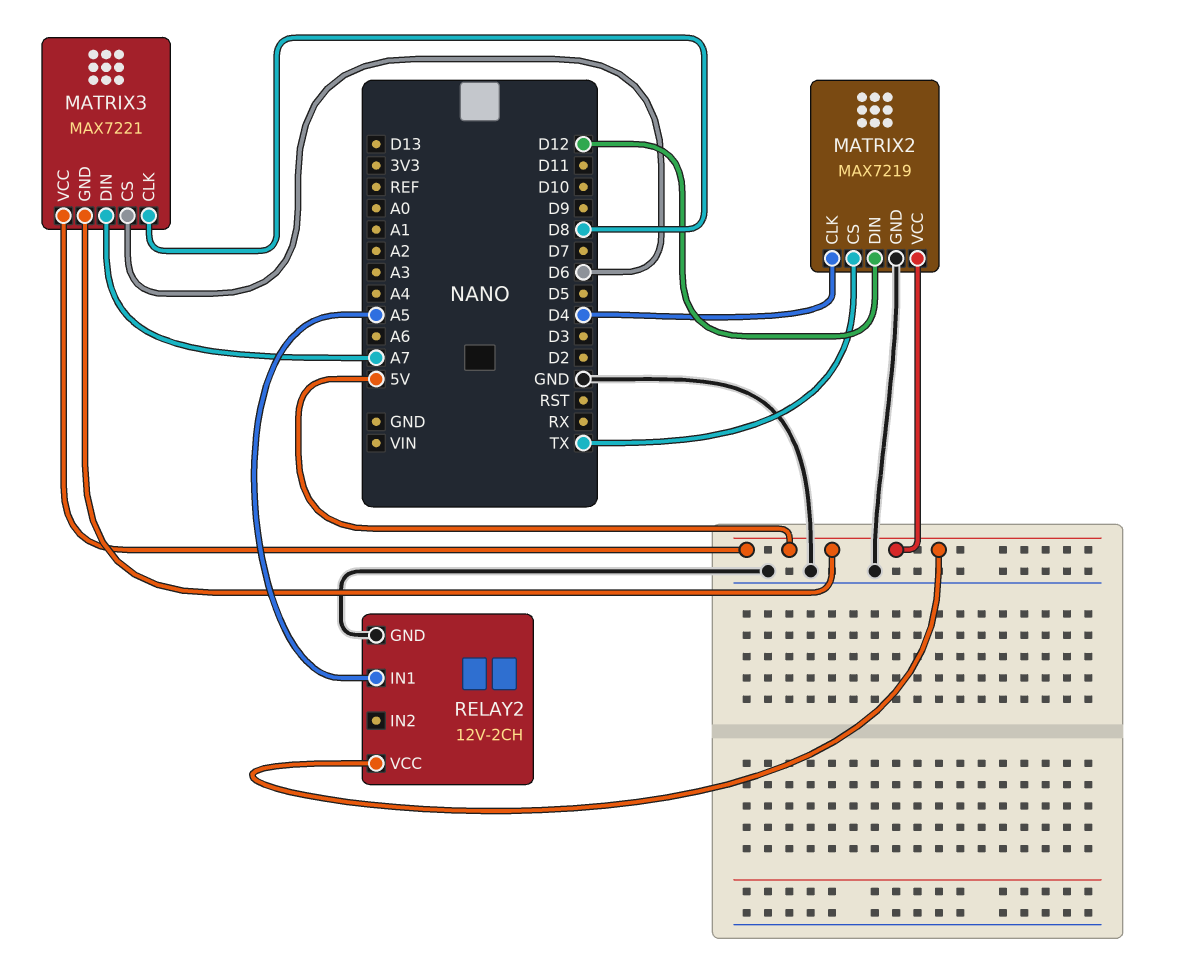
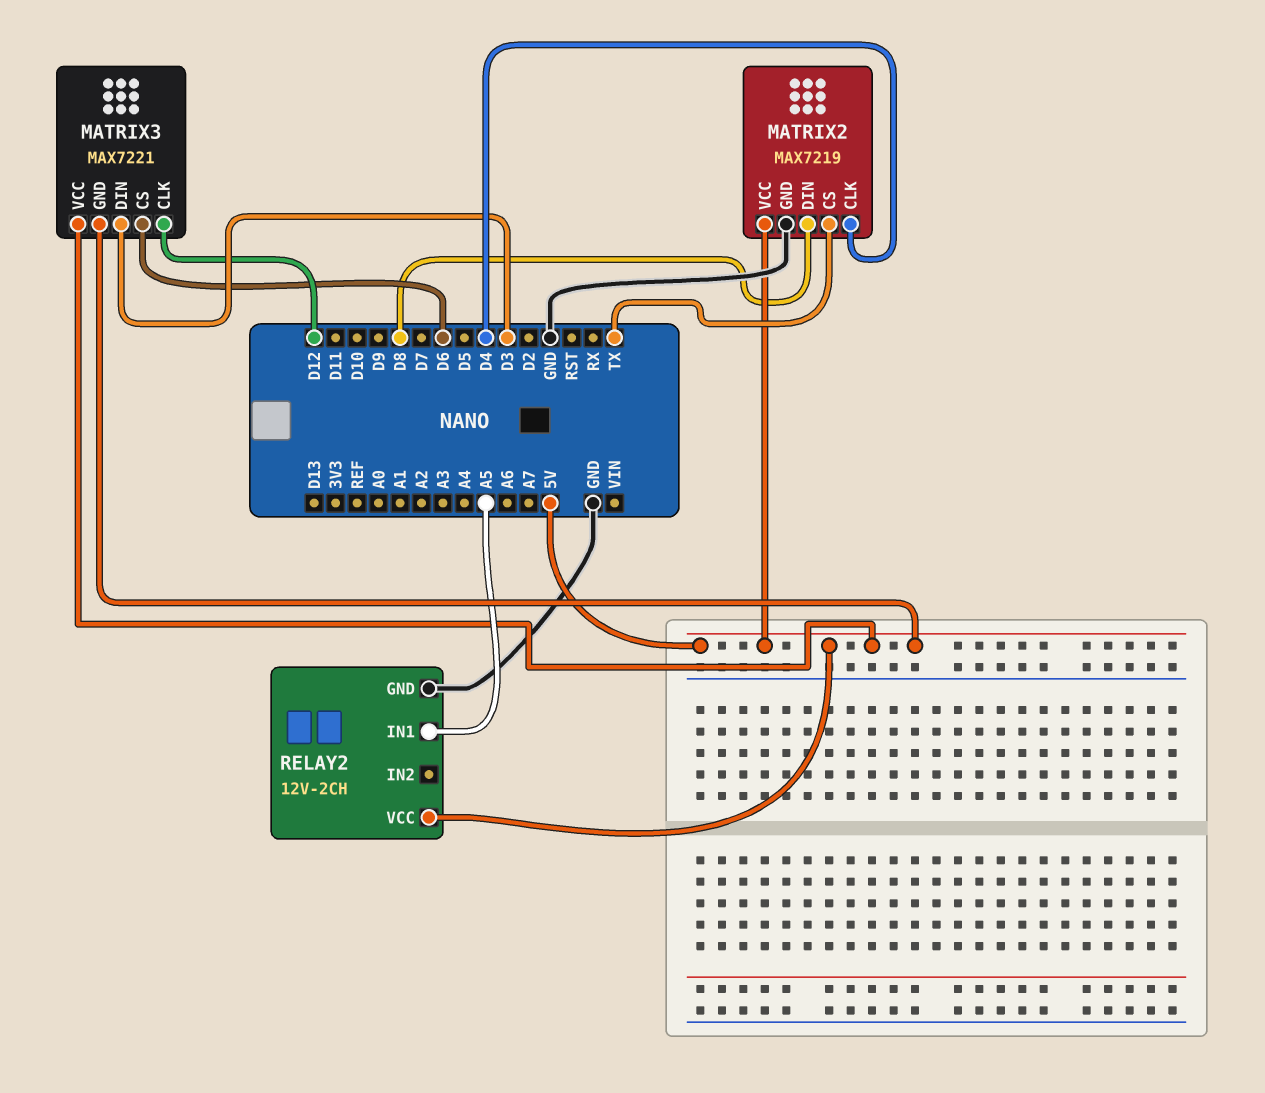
MATRIX2 pin DIN: D12 -> D8
MATRIX3 pin CLK: D8 -> D12
MATRIX3 pin DIN: A7 -> D3

